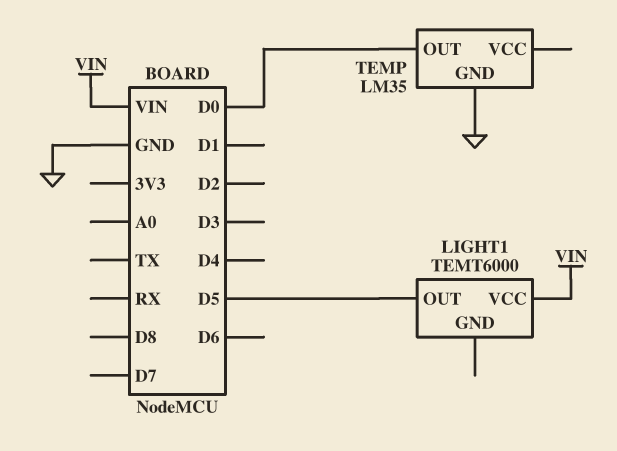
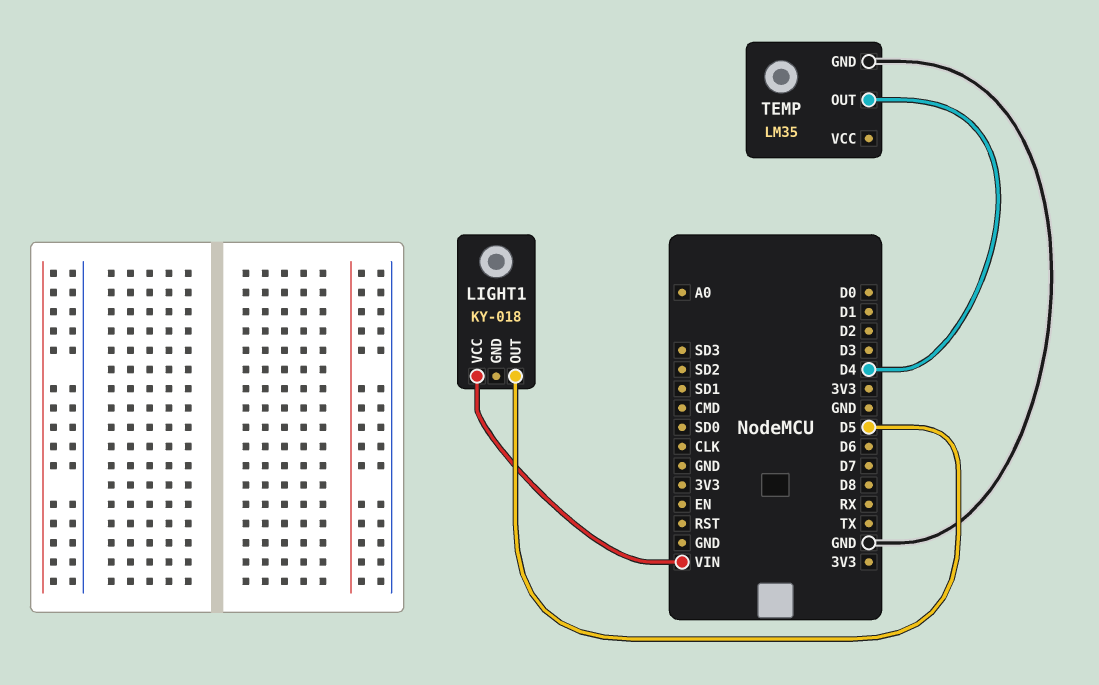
LIGHT1: TEMT6000 -> KY-018
TEMP pin OUT: D0 -> D4

